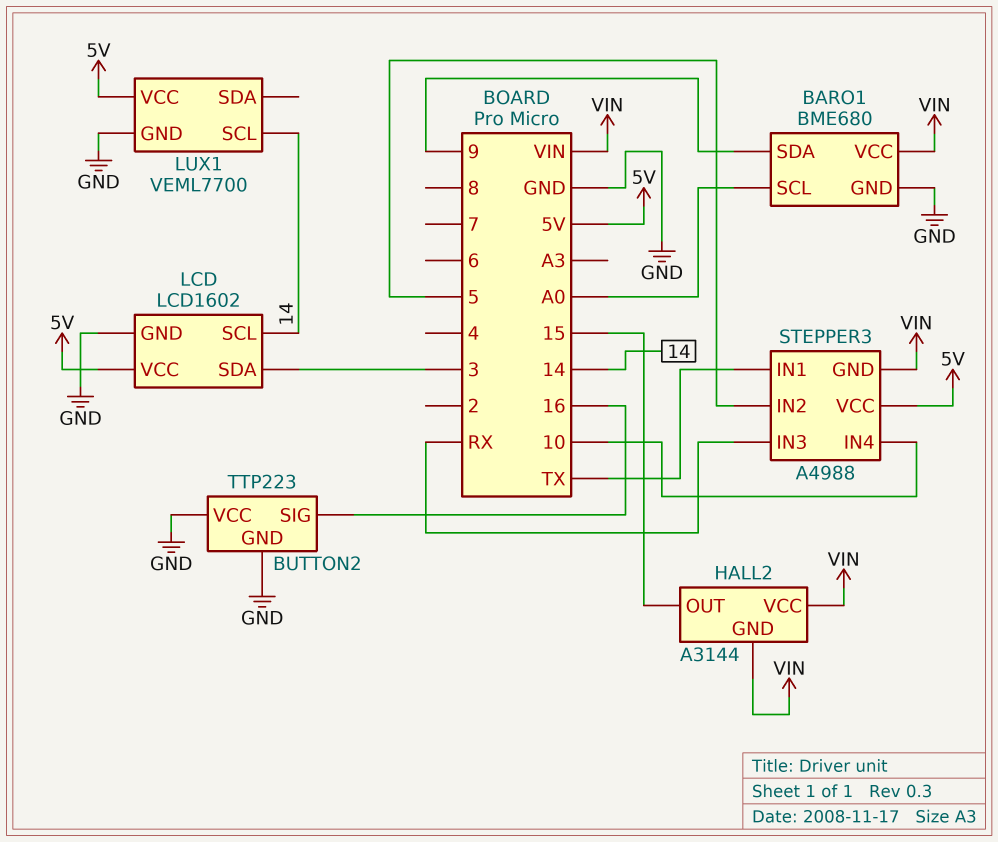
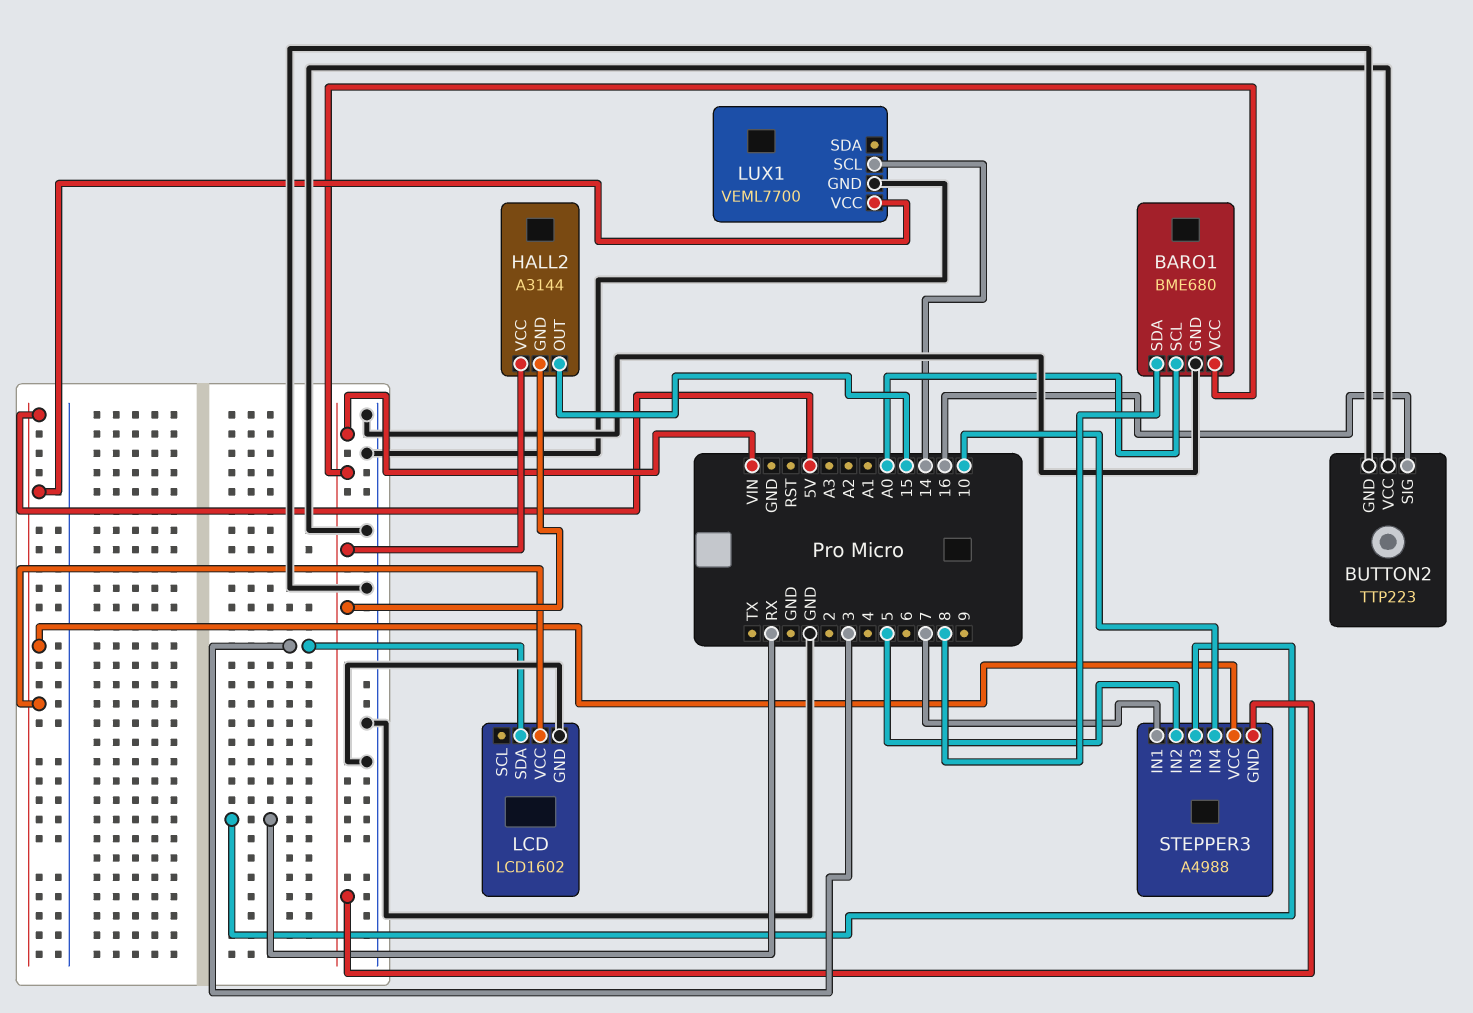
BARO1 pin SDA: 9 -> 8
LCD pin SCL: 14 -> none
STEPPER3 pin IN1: TX -> 7

